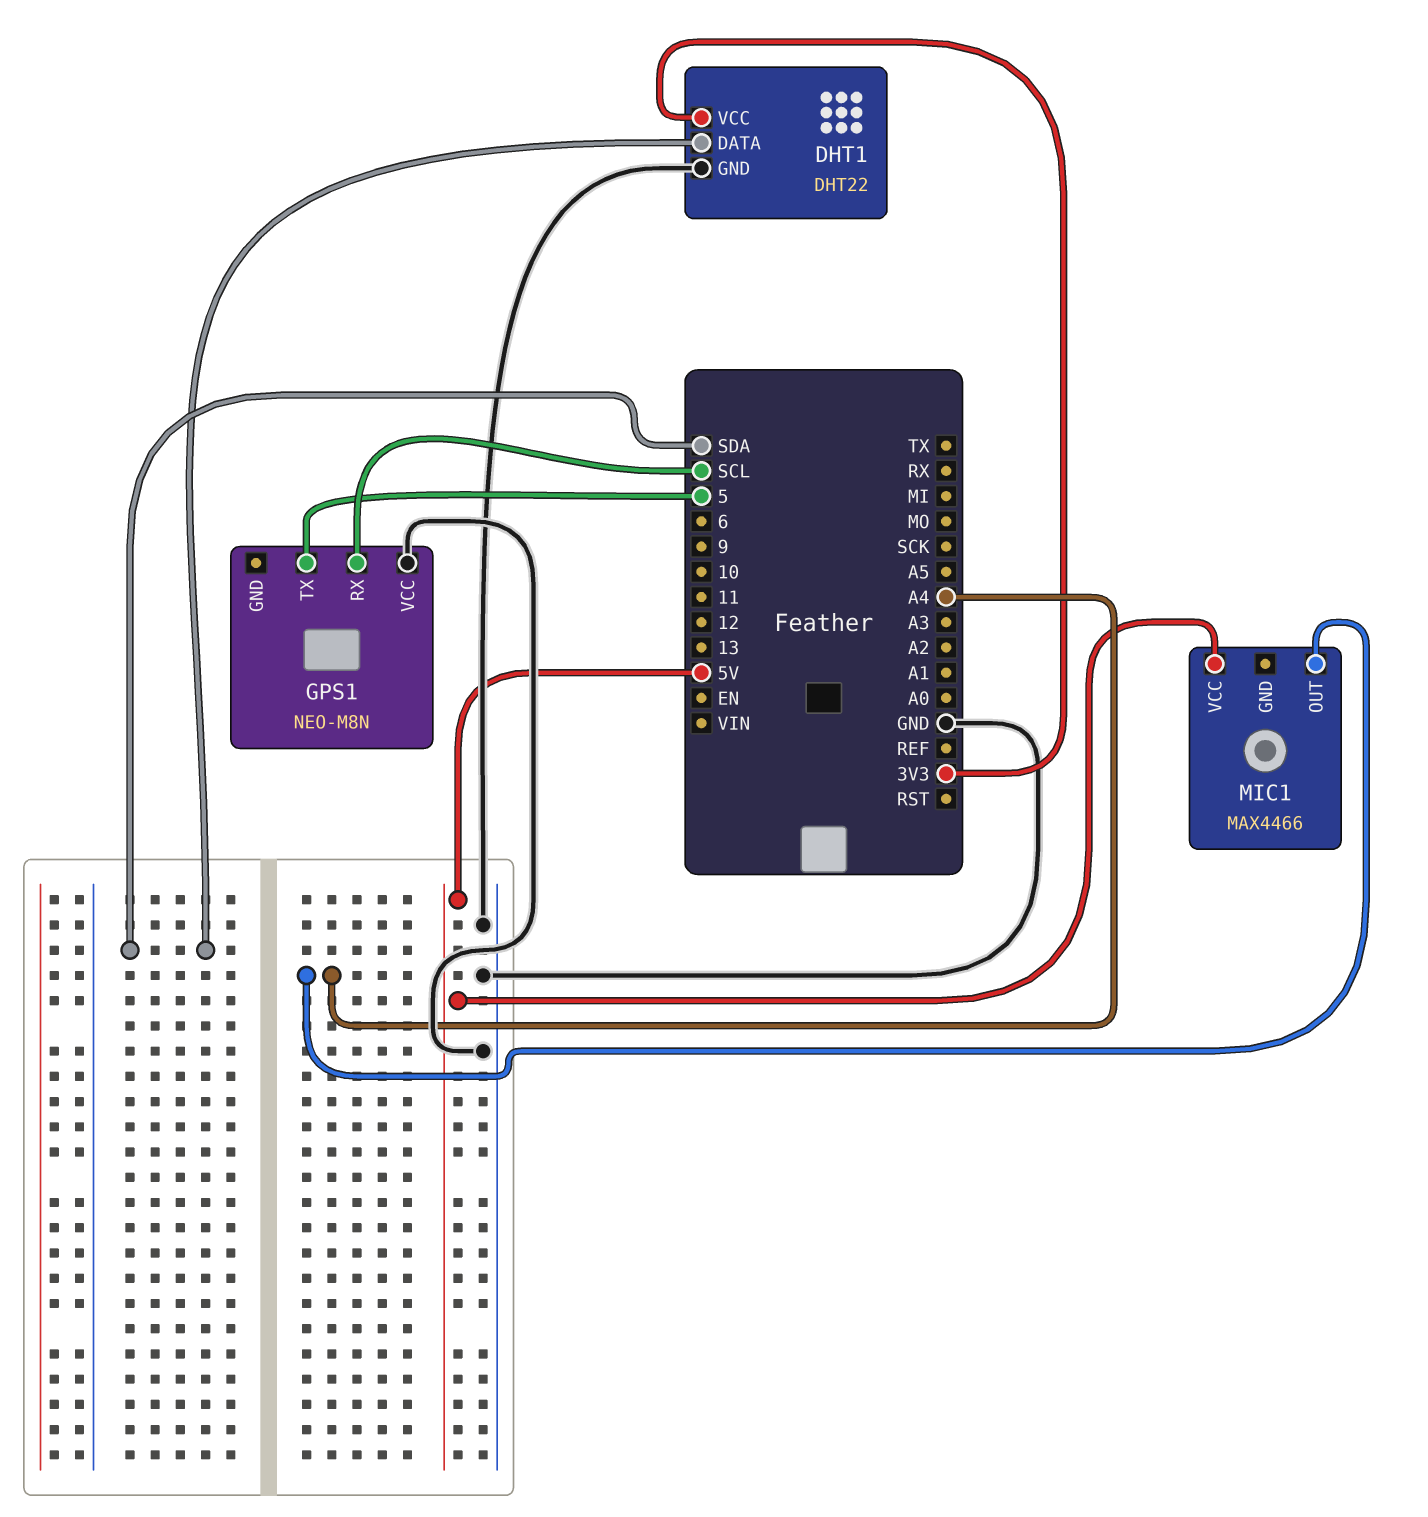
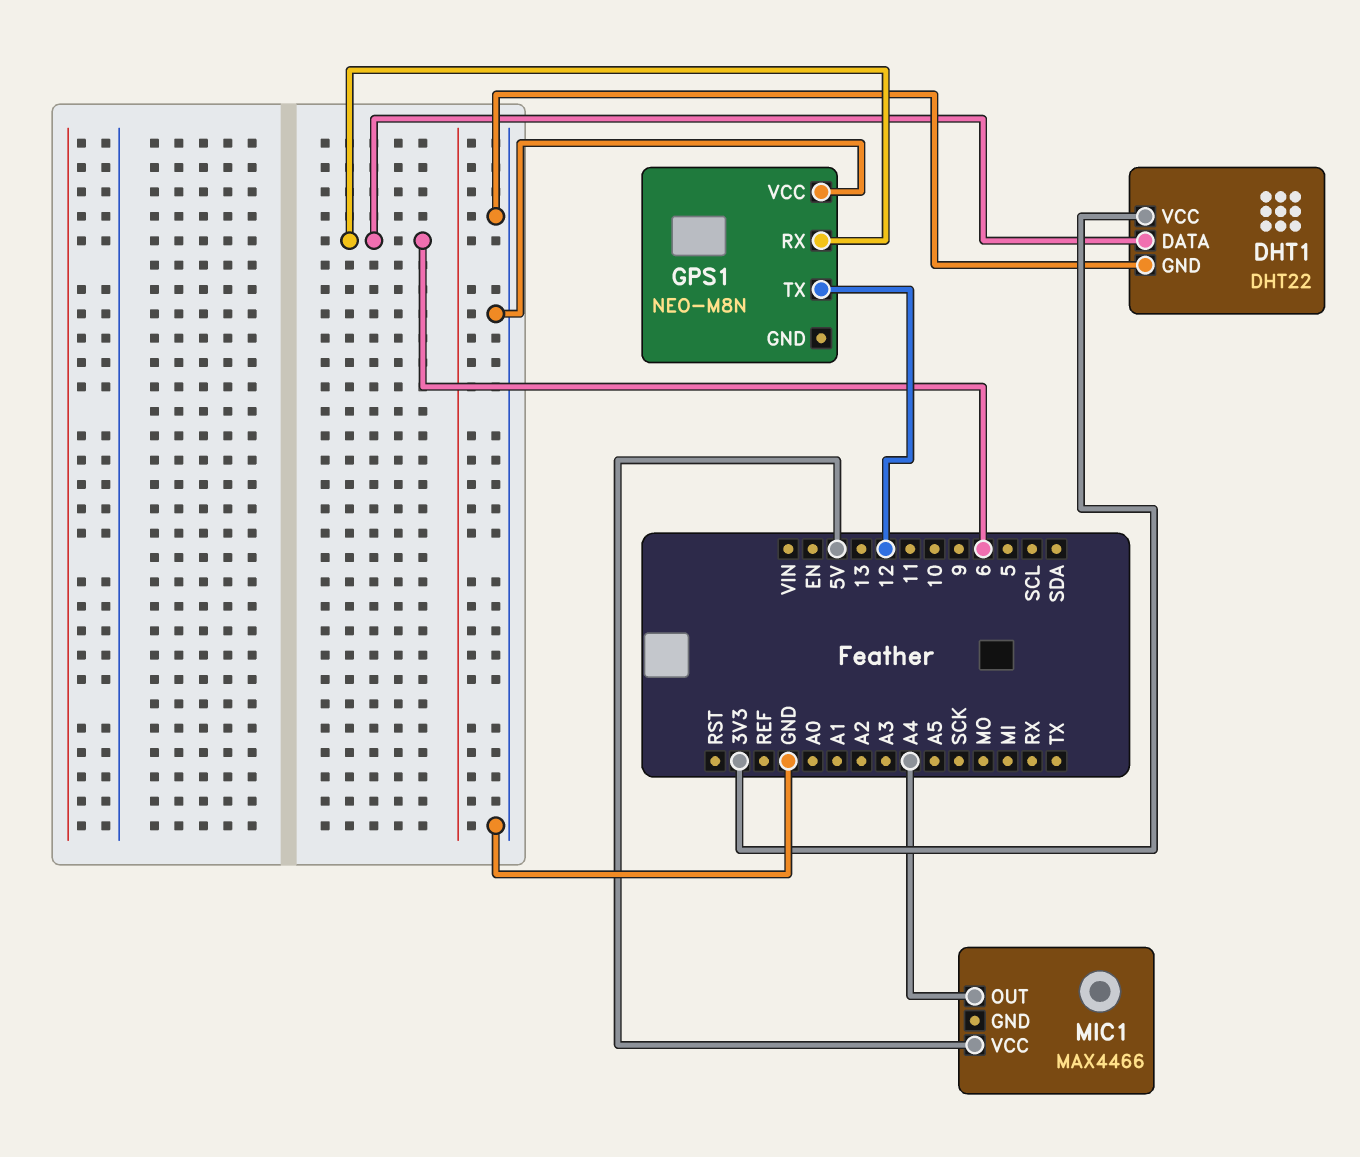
DHT1 pin DATA: SDA -> 6
GPS1 pin RX: SCL -> 6
GPS1 pin TX: 5 -> 12

